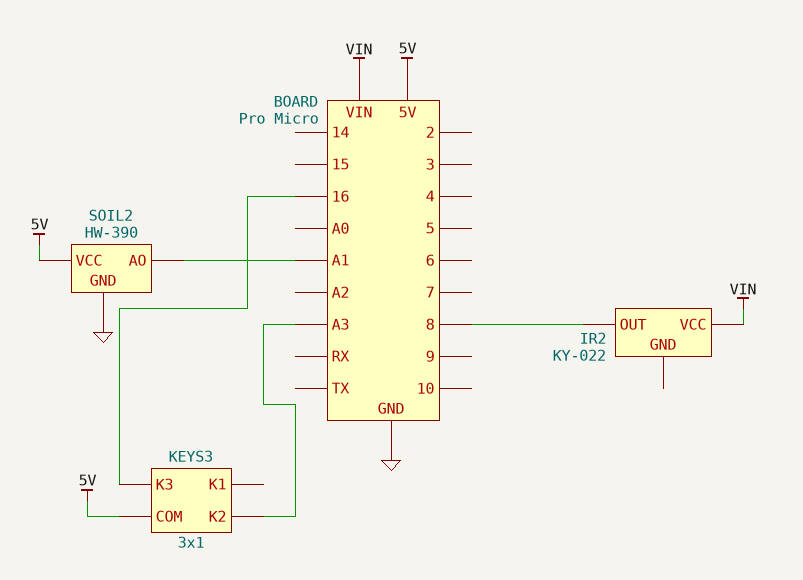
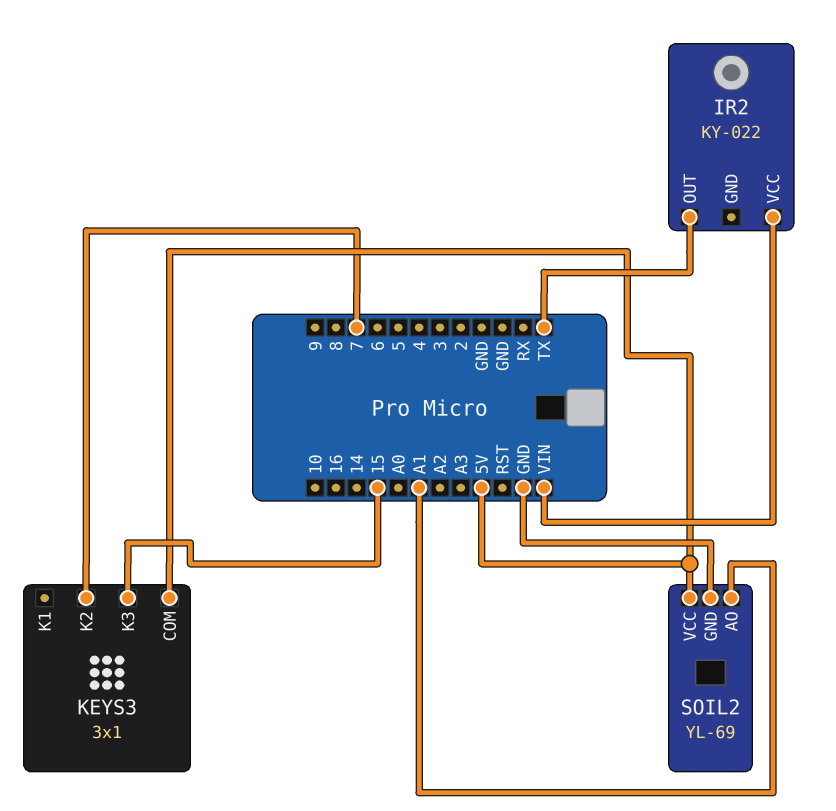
IR2 pin OUT: 8 -> TX
KEYS3 pin K2: A3 -> 7
KEYS3 pin K3: 16 -> 15
SOIL2: HW-390 -> YL-69

